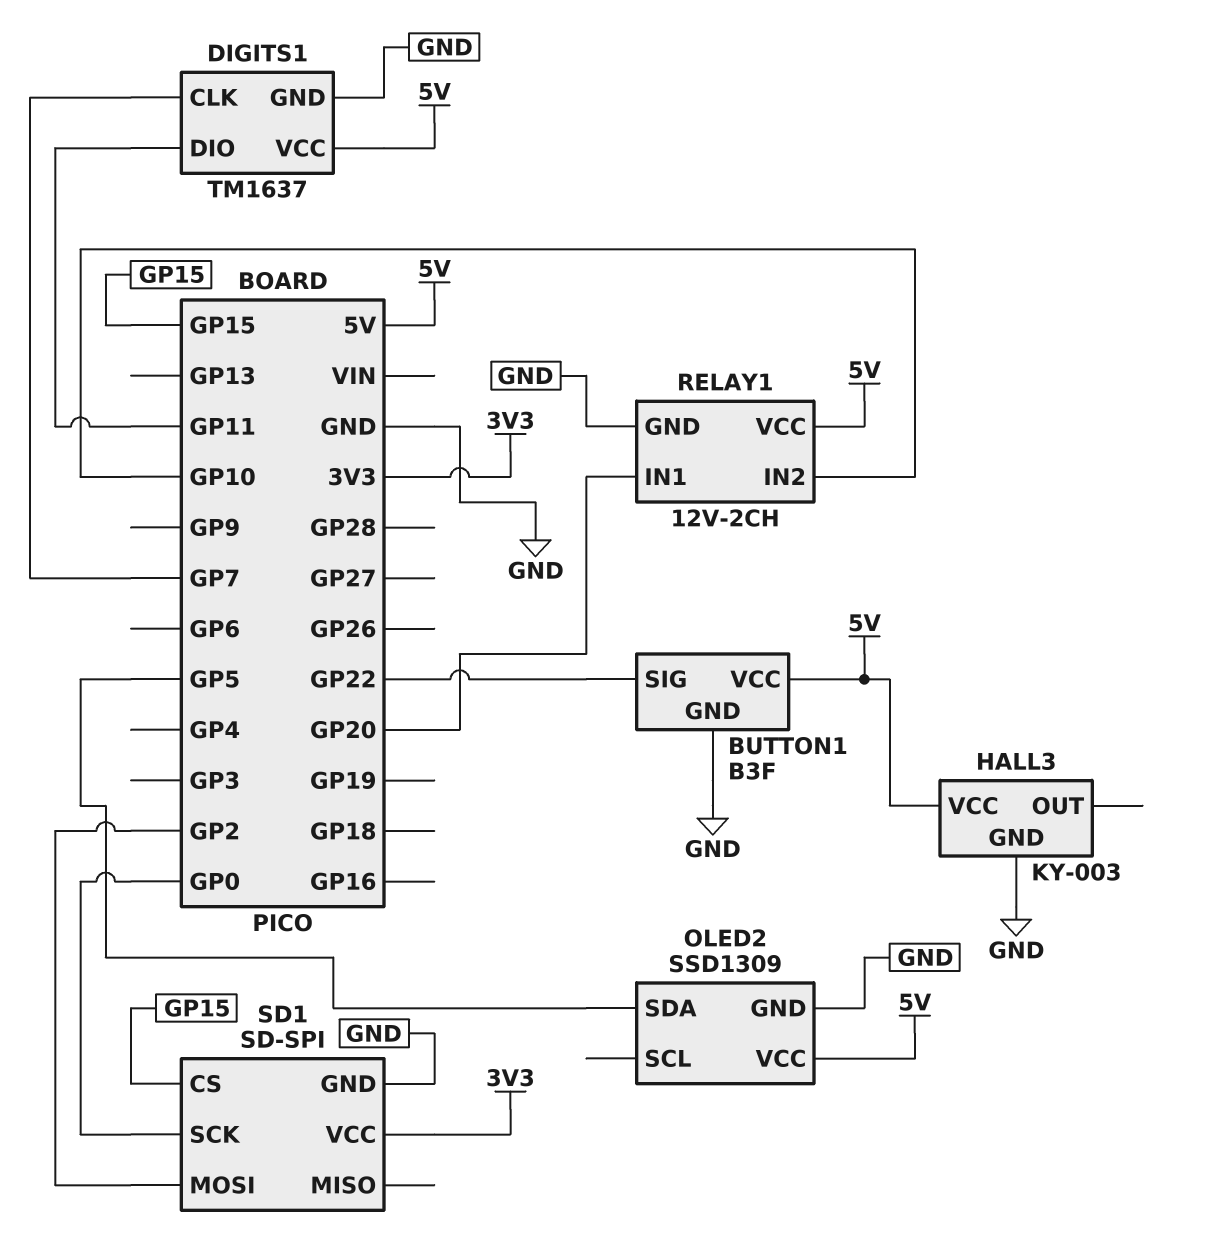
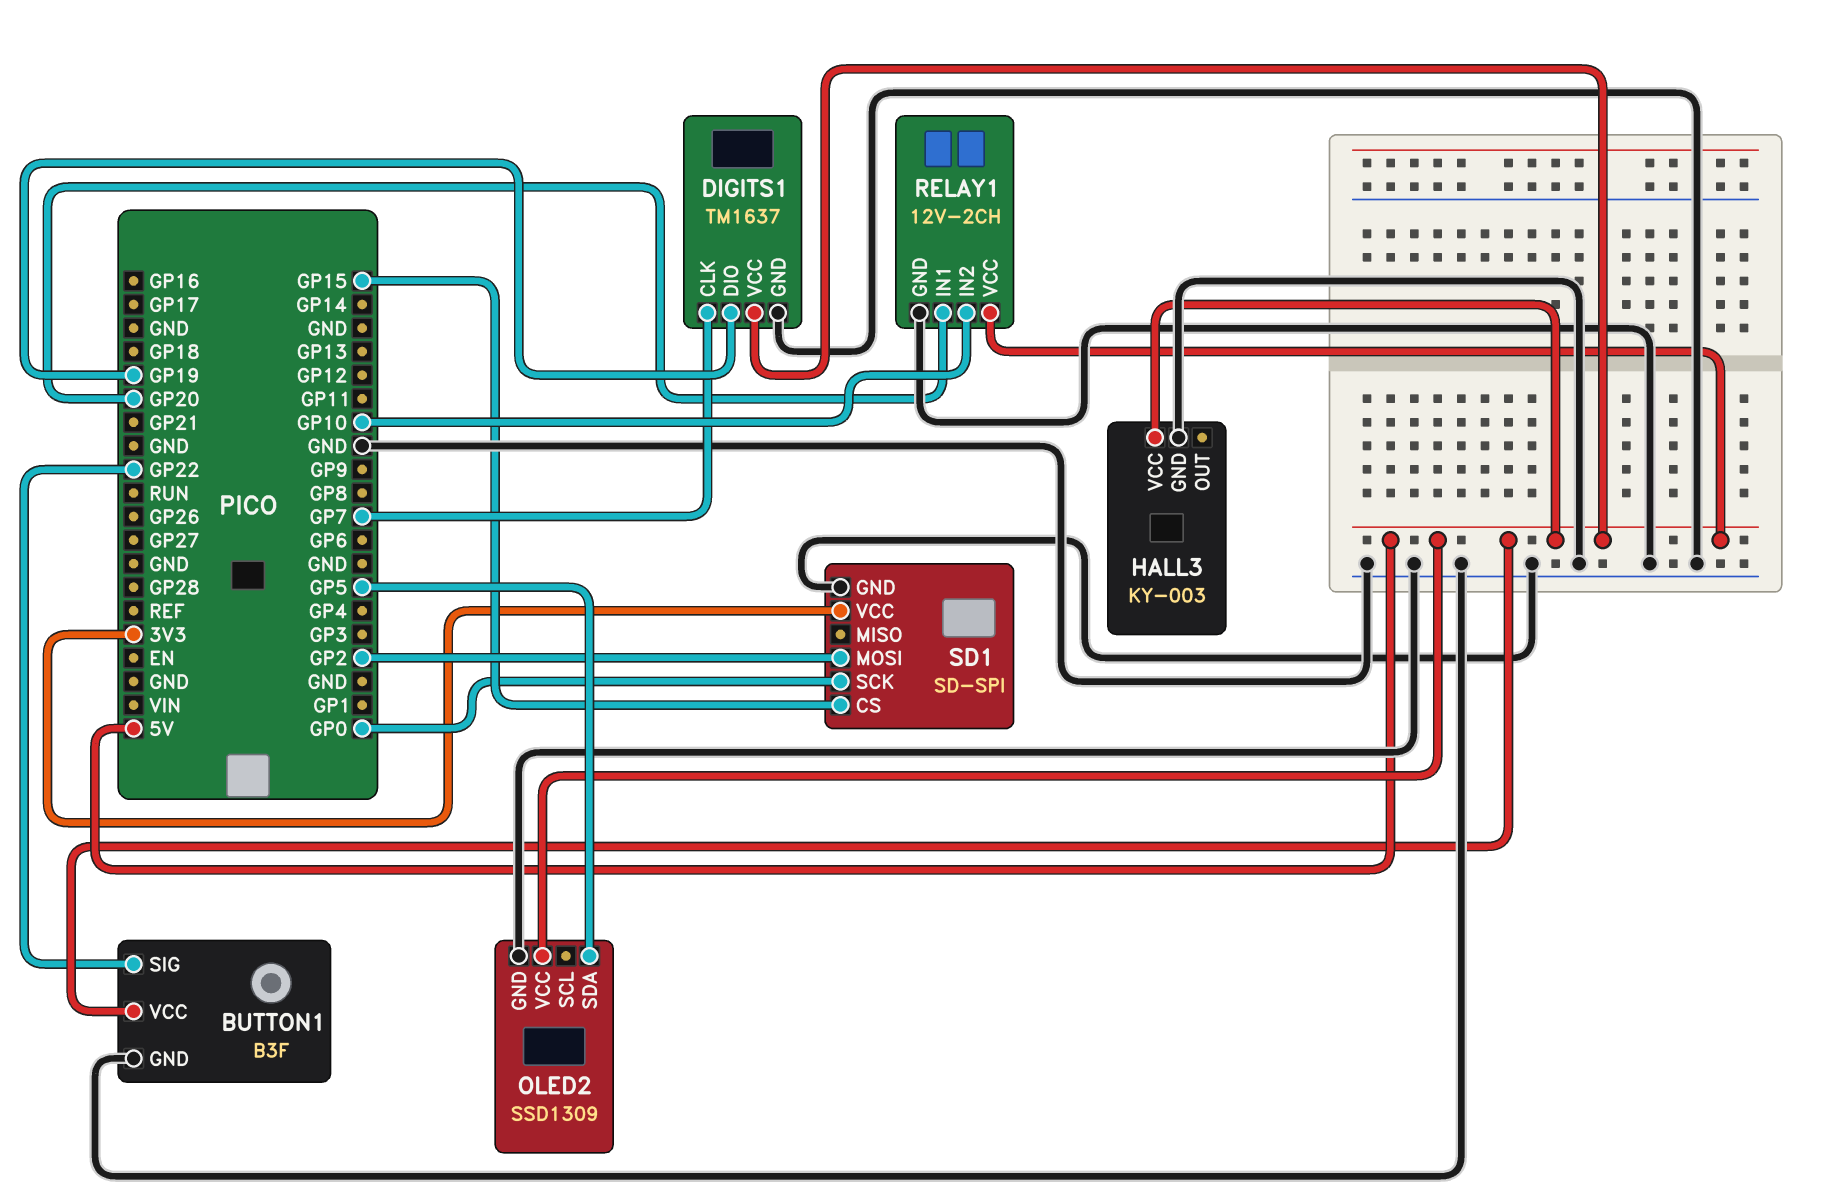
DIGITS1 pin DIO: GP11 -> GP19

